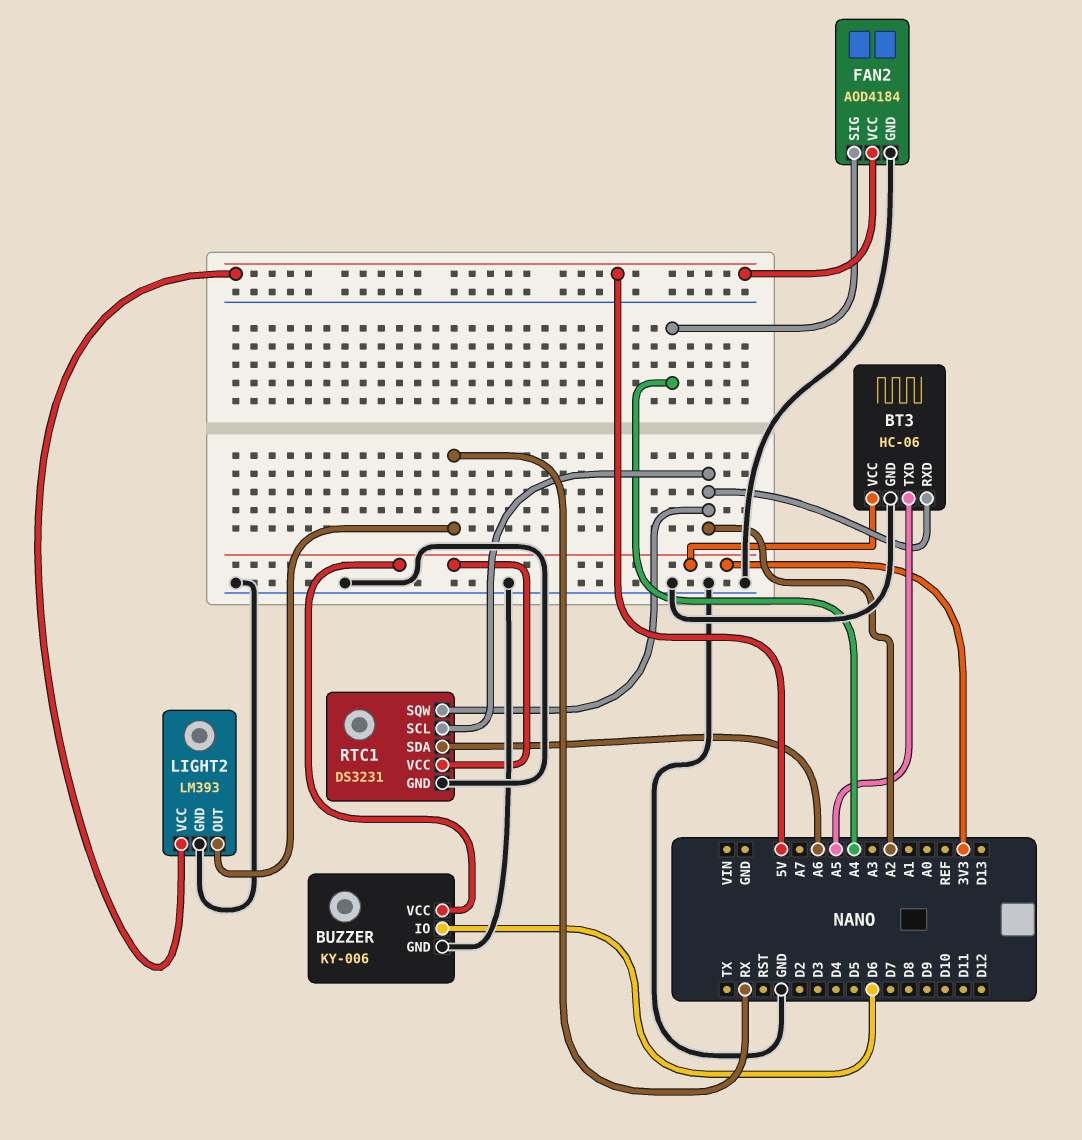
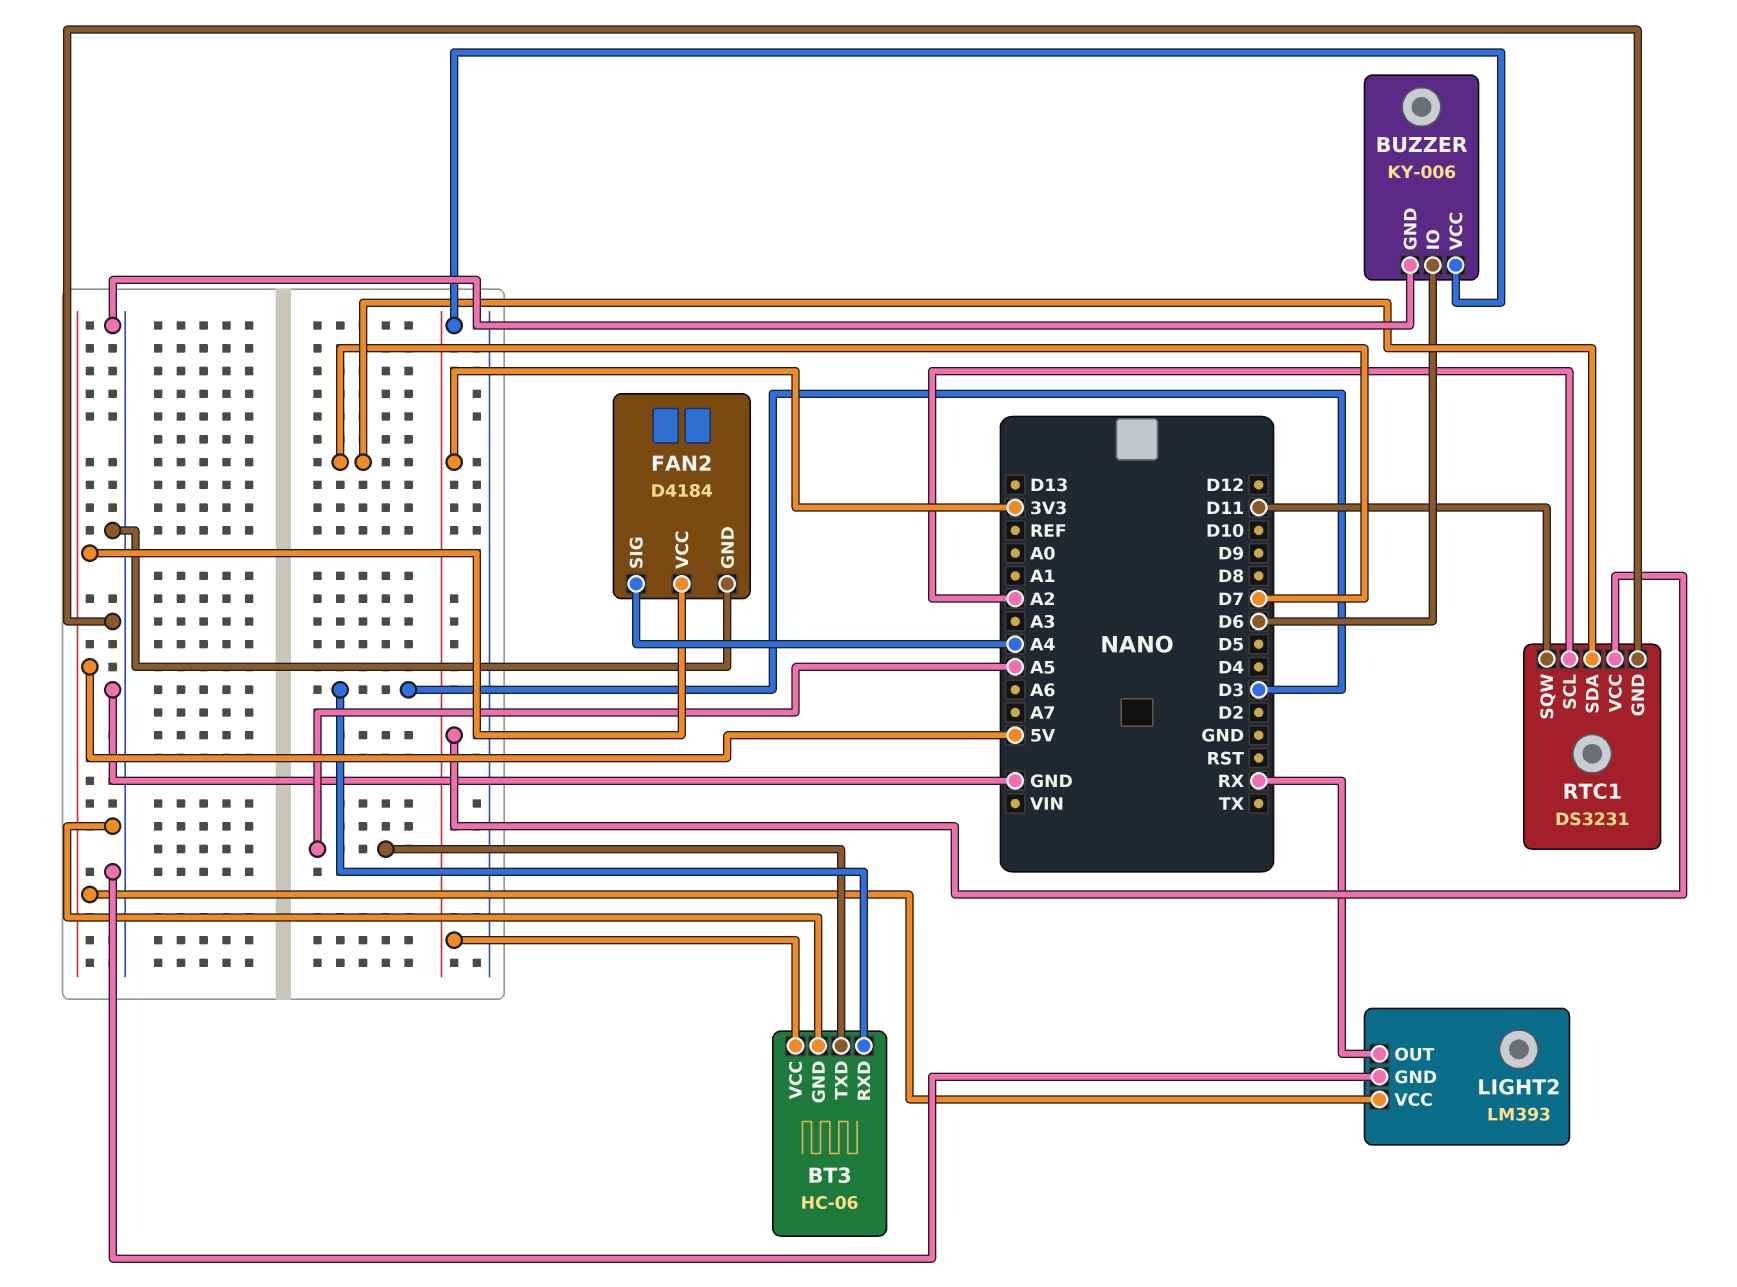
BT3 pin RXD: A2 -> D3
FAN2: AOD4184 -> D4184
RTC1 pin SDA: A6 -> D7
RTC1 pin SQW: A2 -> D11

